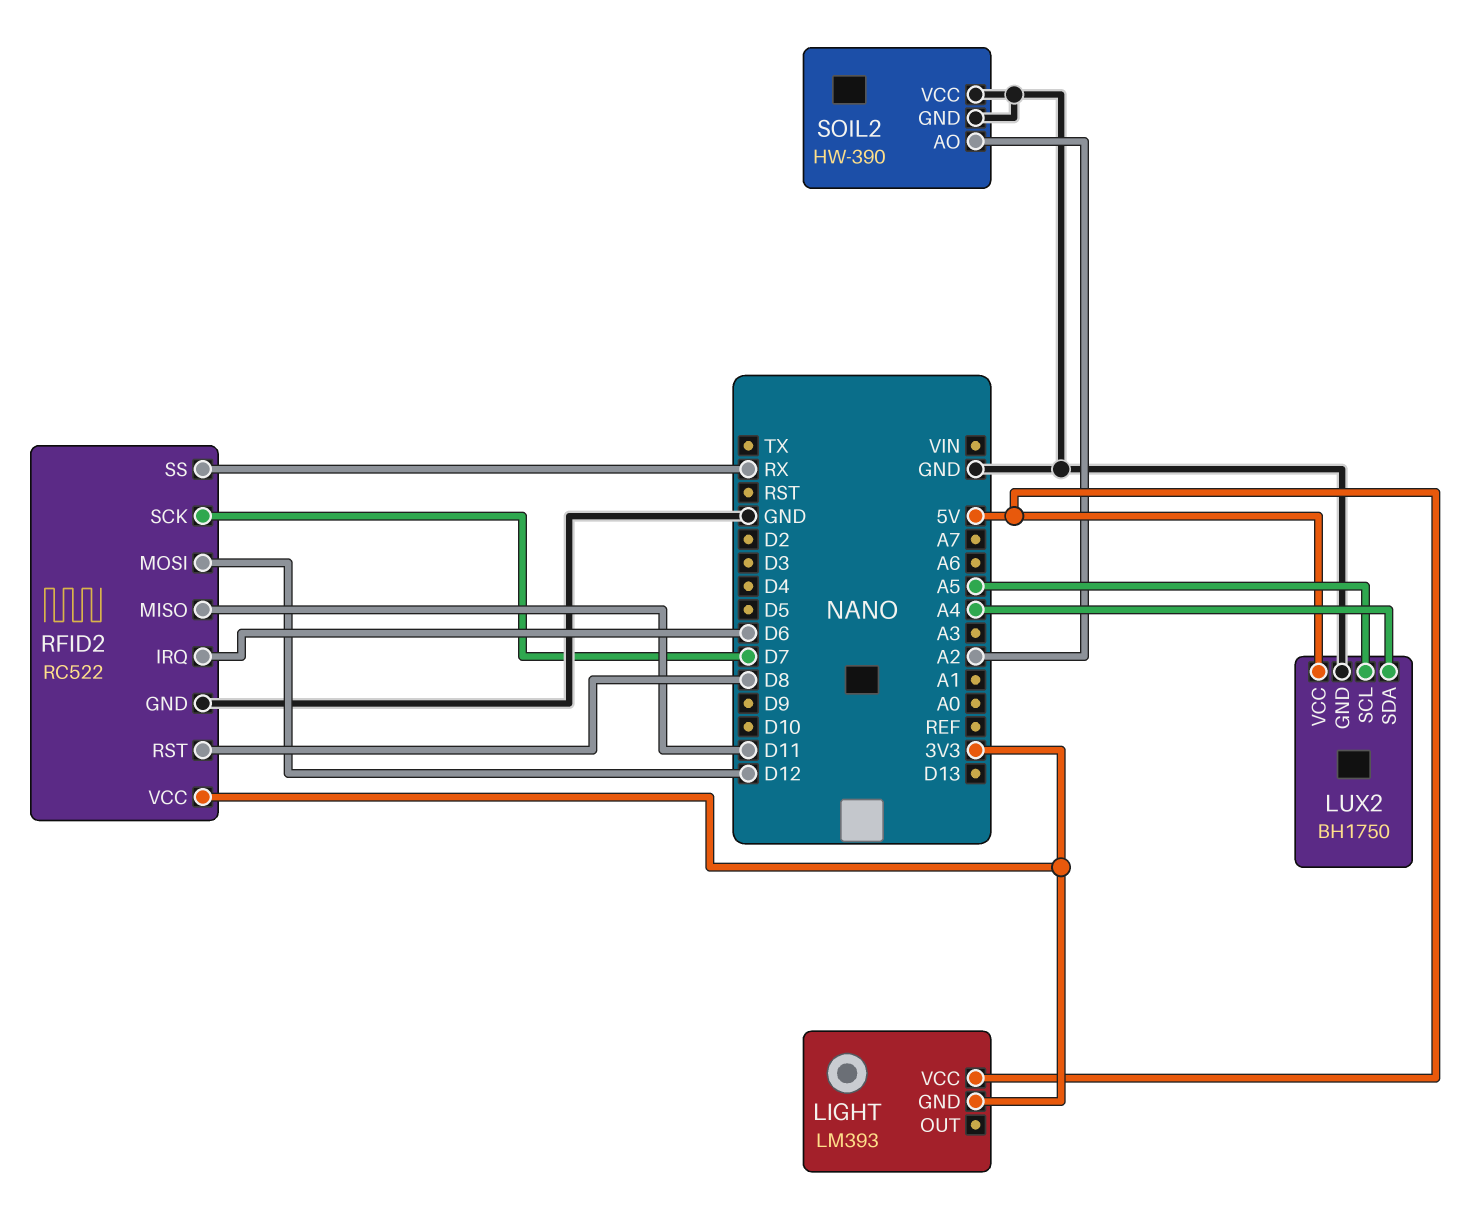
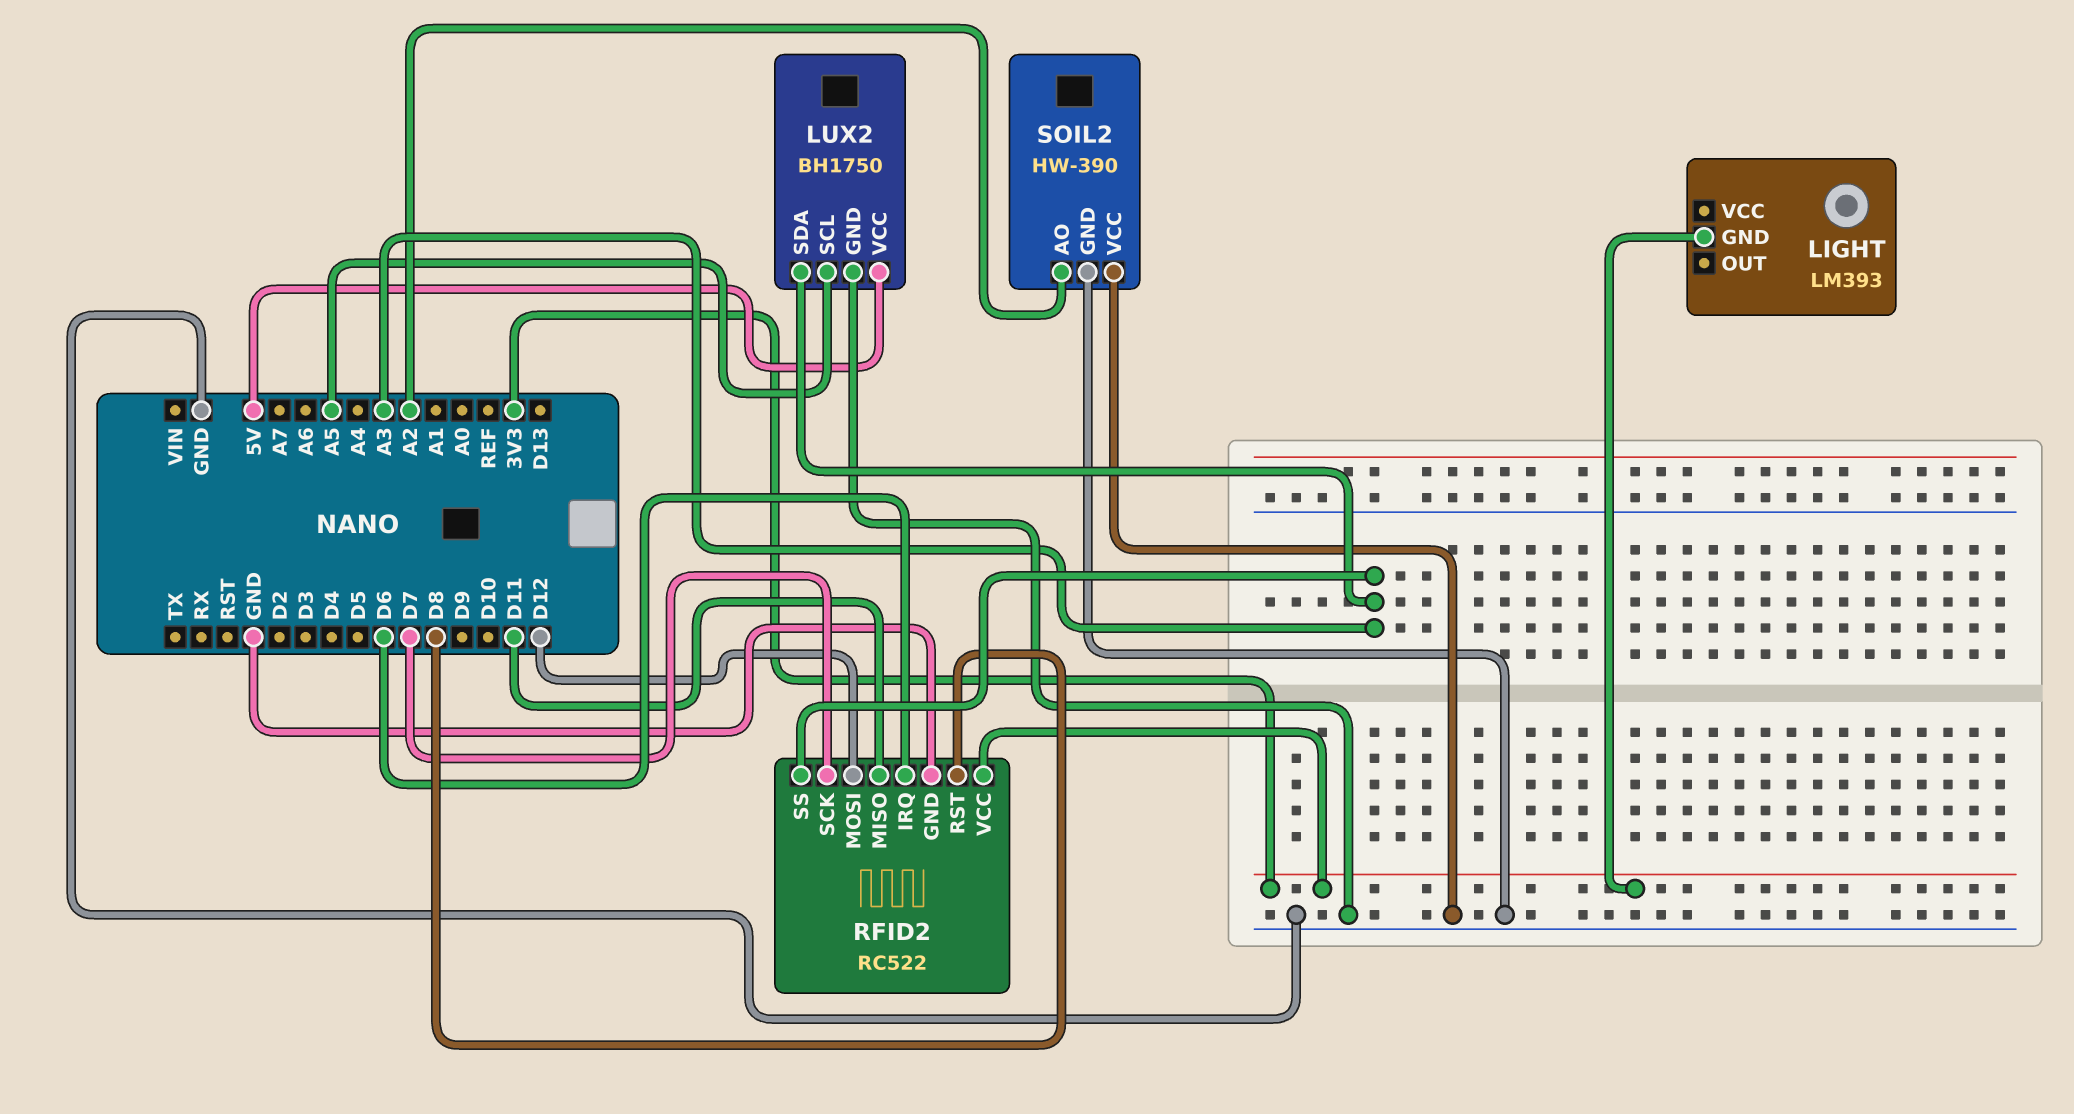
LIGHT pin VCC: 5V -> none
LUX2 pin SDA: A4 -> A3
RFID2 pin SS: RX -> A3

